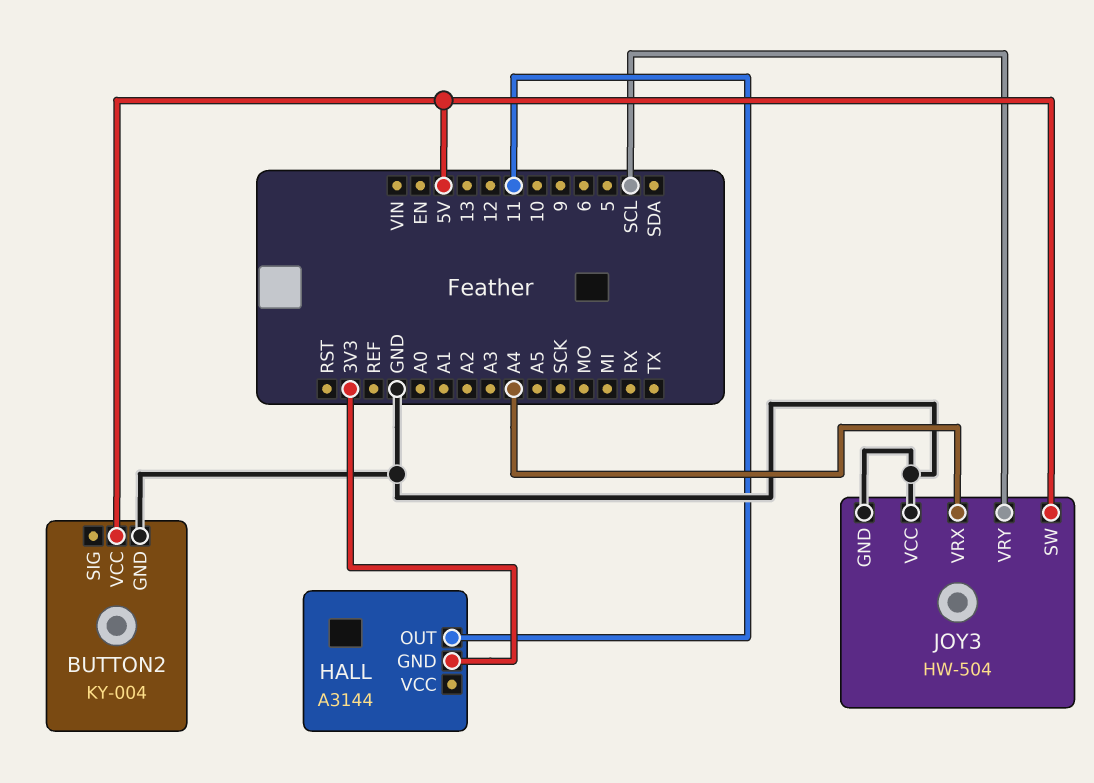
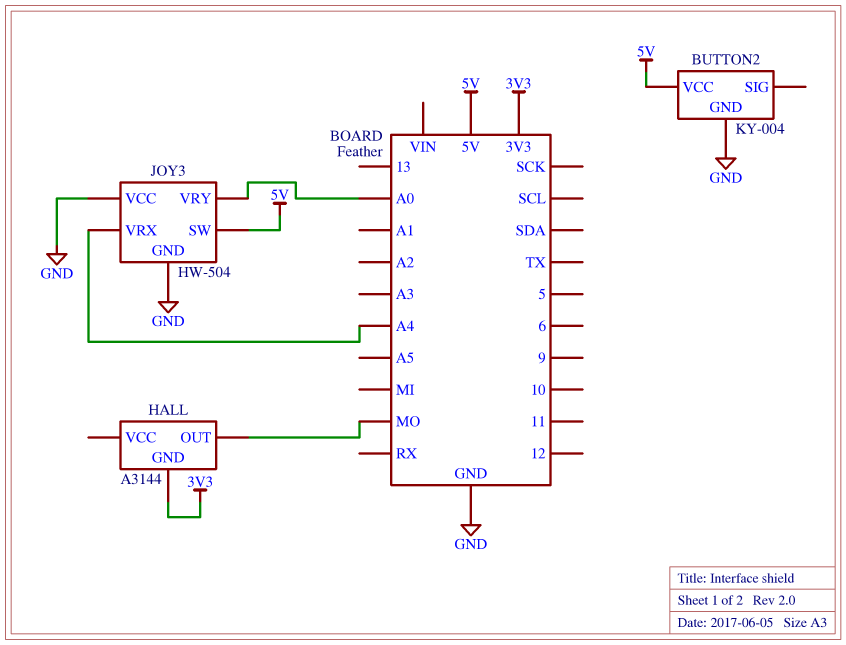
HALL pin OUT: 11 -> MO
JOY3 pin VRY: SCL -> A0

